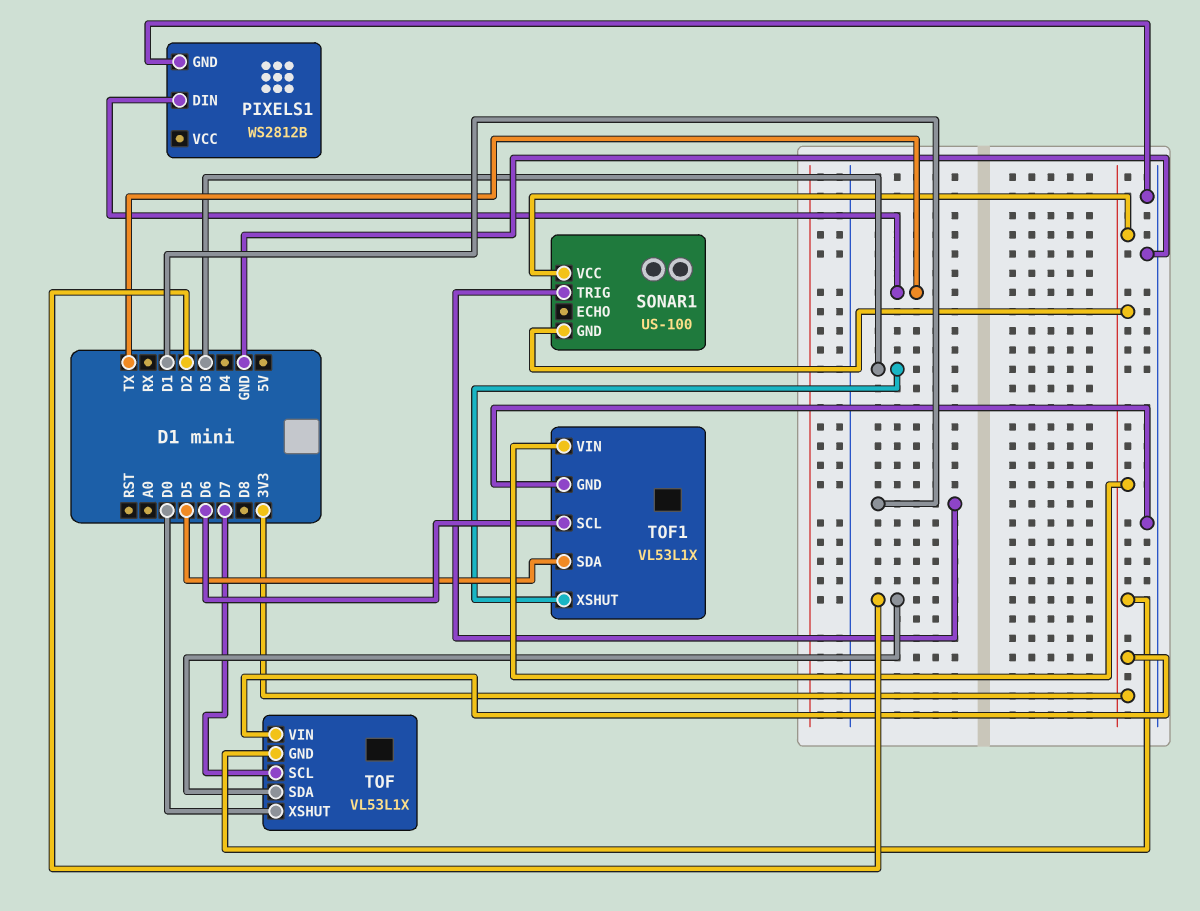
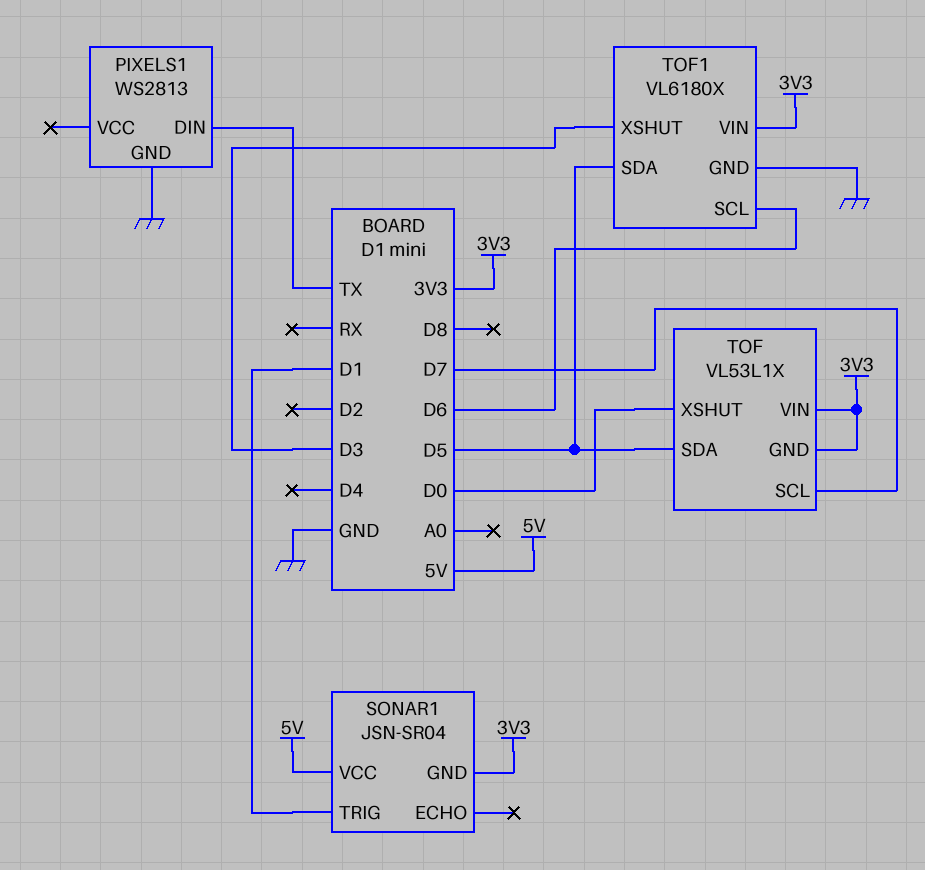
PIXELS1: WS2812B -> WS2813
SONAR1: US-100 -> JSN-SR04
SONAR1 pin VCC: 3V3 -> 5V
TOF pin SDA: D2 -> D5
TOF1: VL53L1X -> VL6180X

